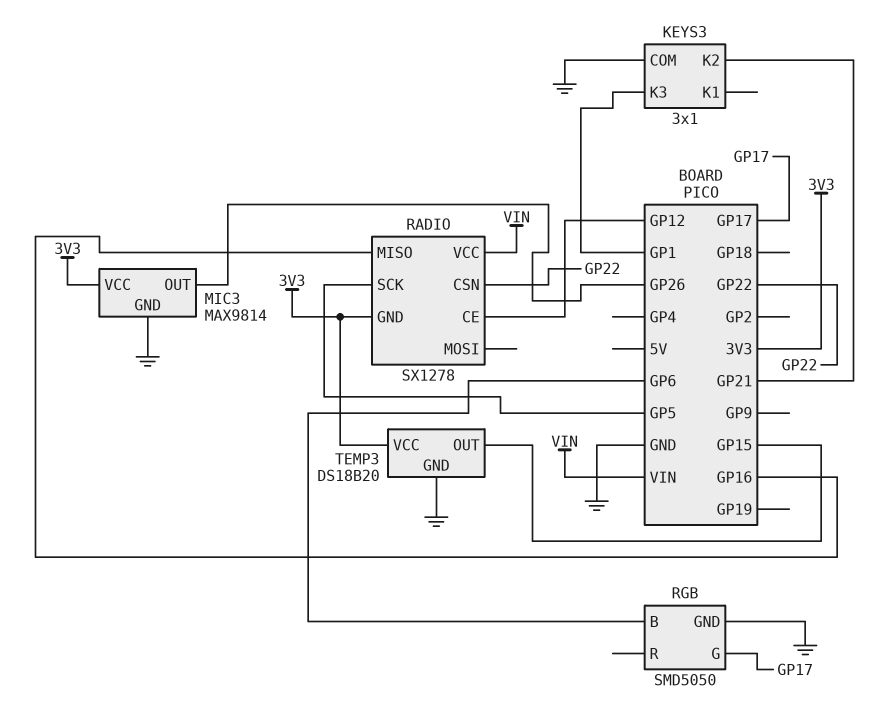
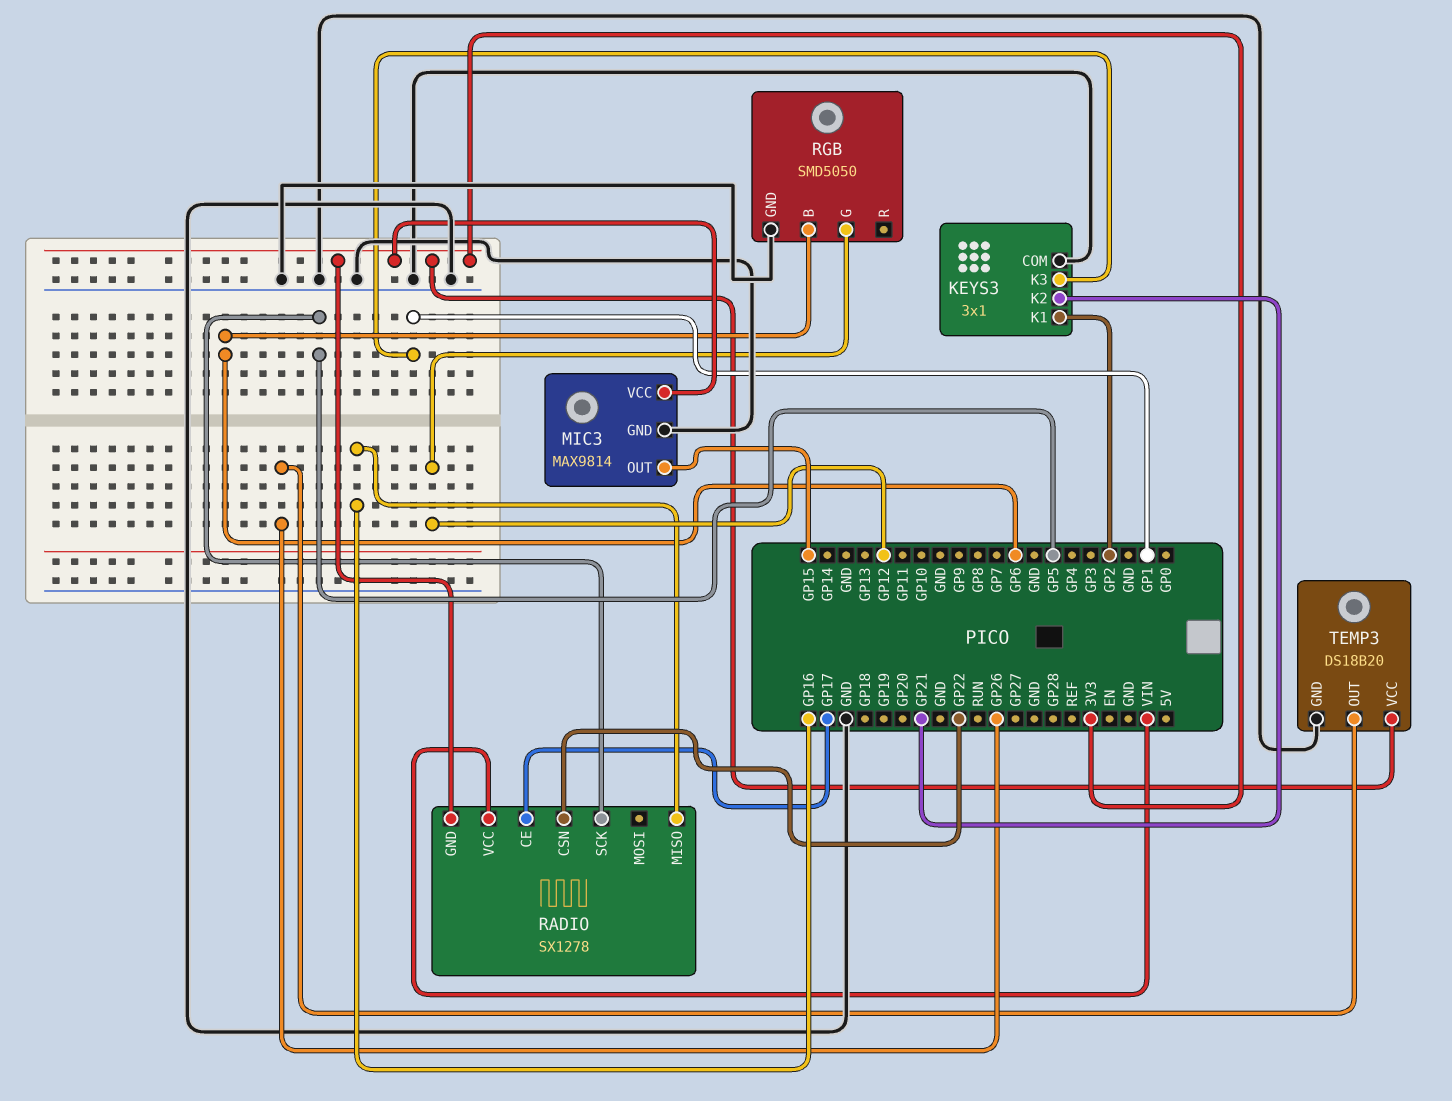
KEYS3 pin K1: none -> GP2
MIC3 pin OUT: GP26 -> GP15
RADIO pin CE: GP12 -> GP17
RGB pin G: GP17 -> GP12
TEMP3 pin OUT: GP15 -> GP26

